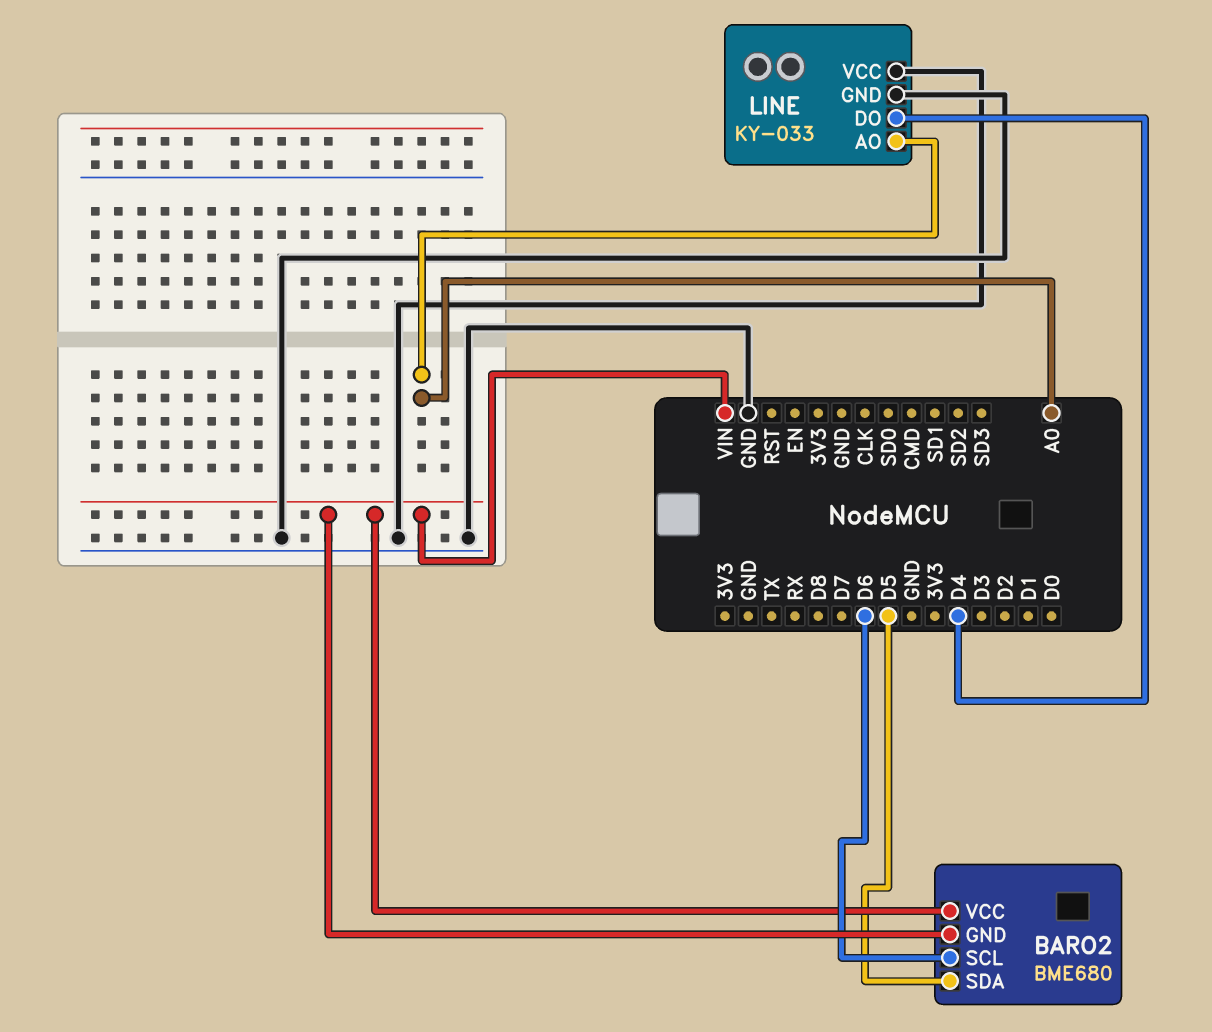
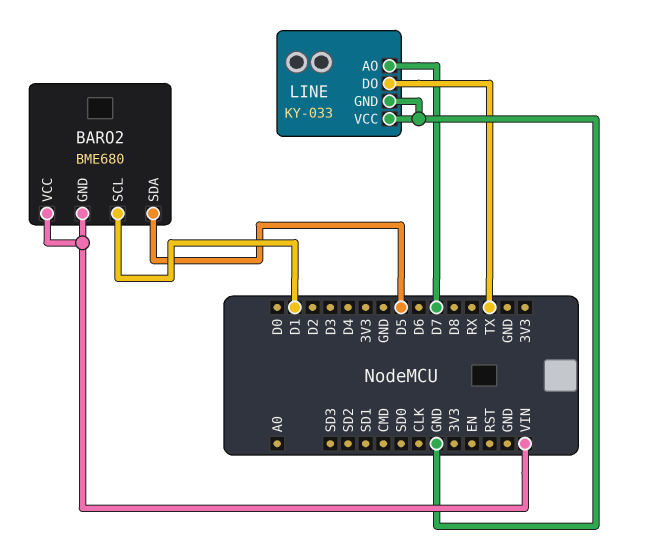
BARO2 pin SCL: D6 -> D1
LINE pin AO: A0 -> D7
LINE pin DO: D4 -> TX

